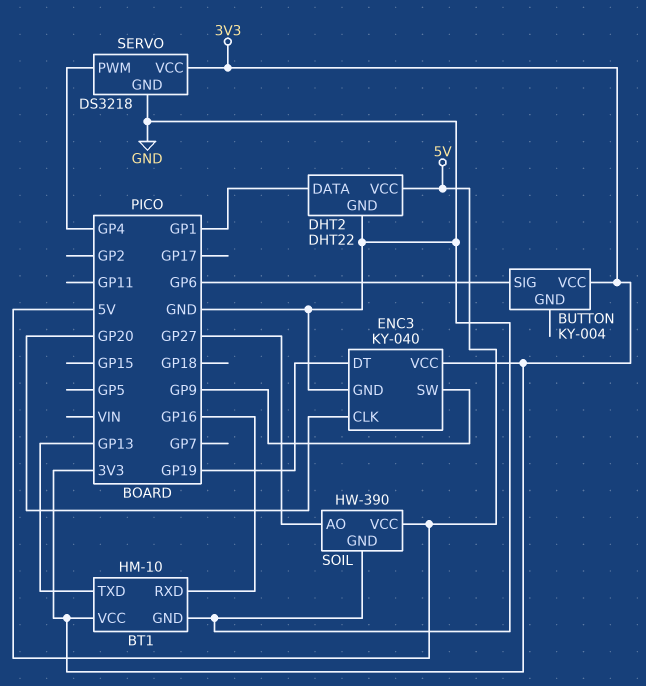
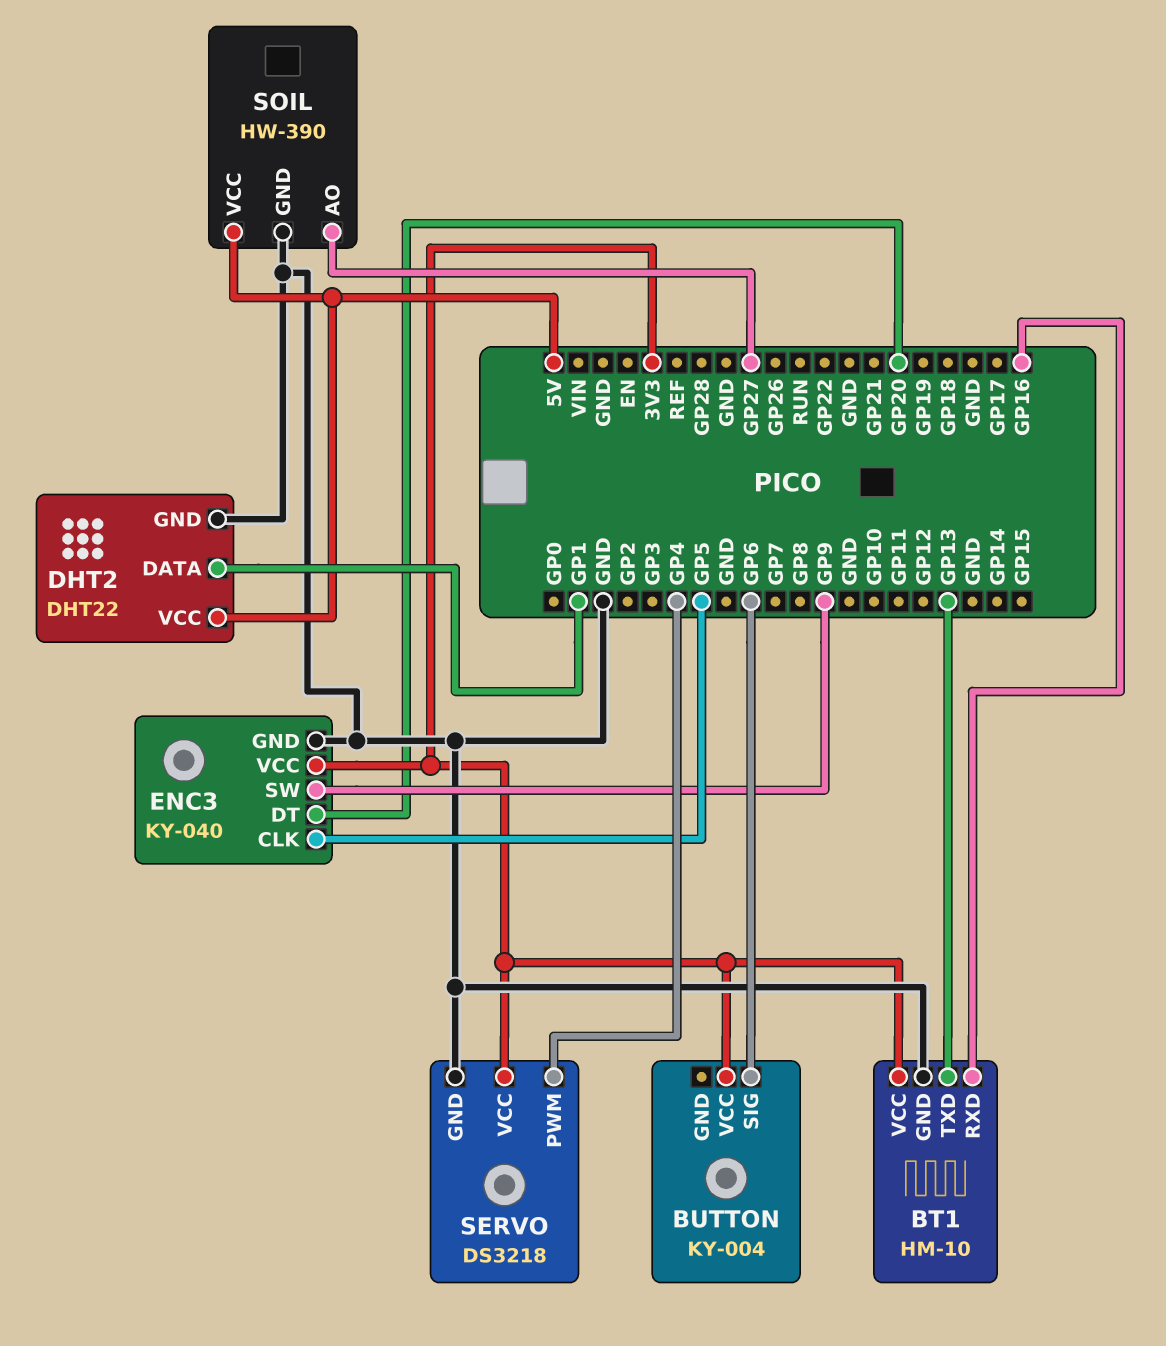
ENC3 pin CLK: GP20 -> GP5
ENC3 pin DT: GP19 -> GP20

